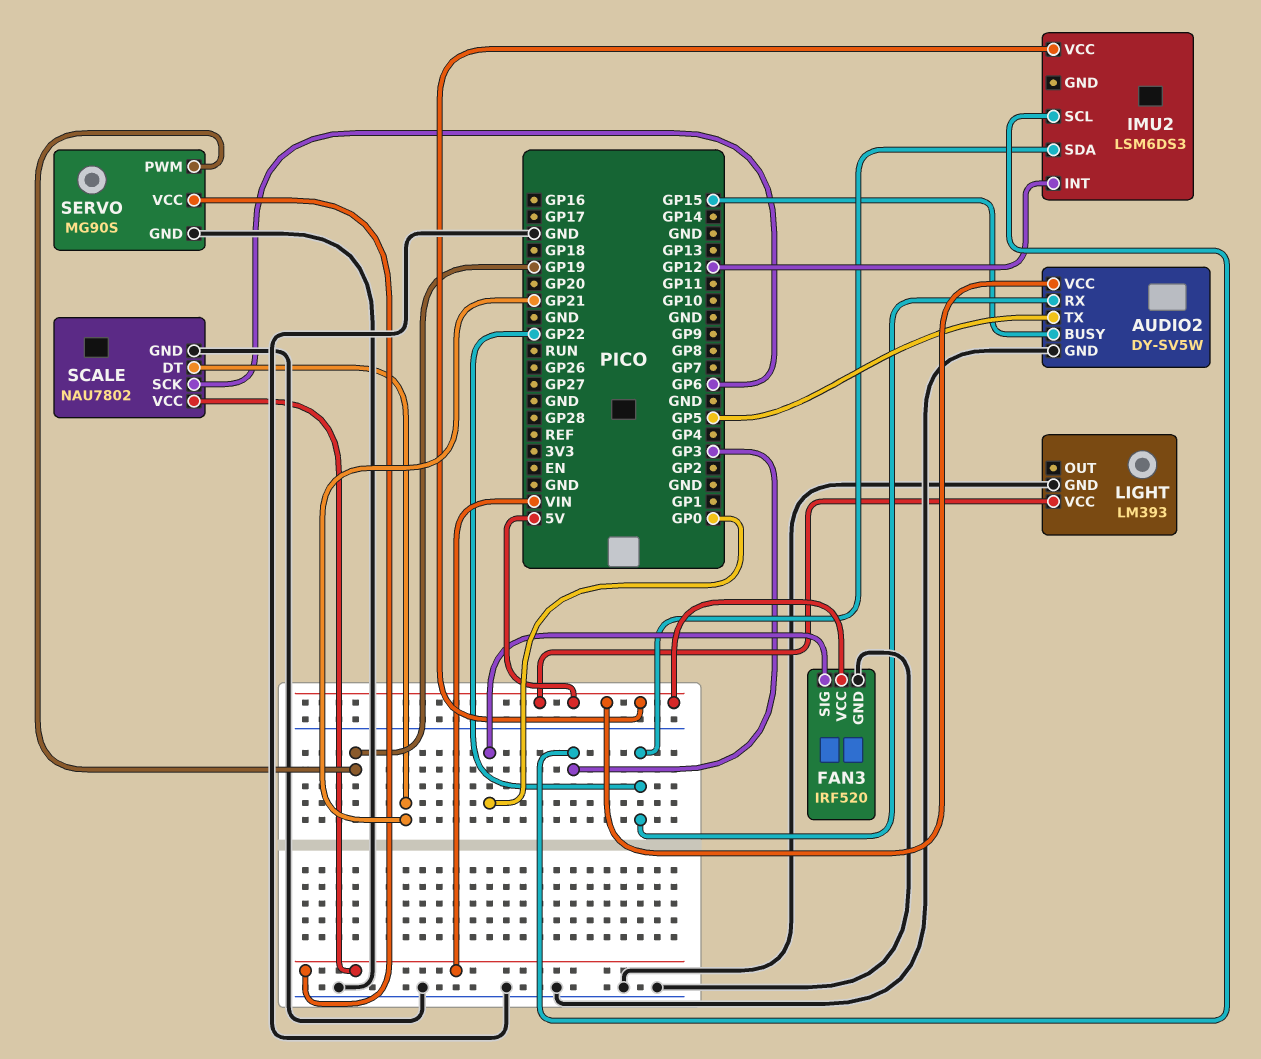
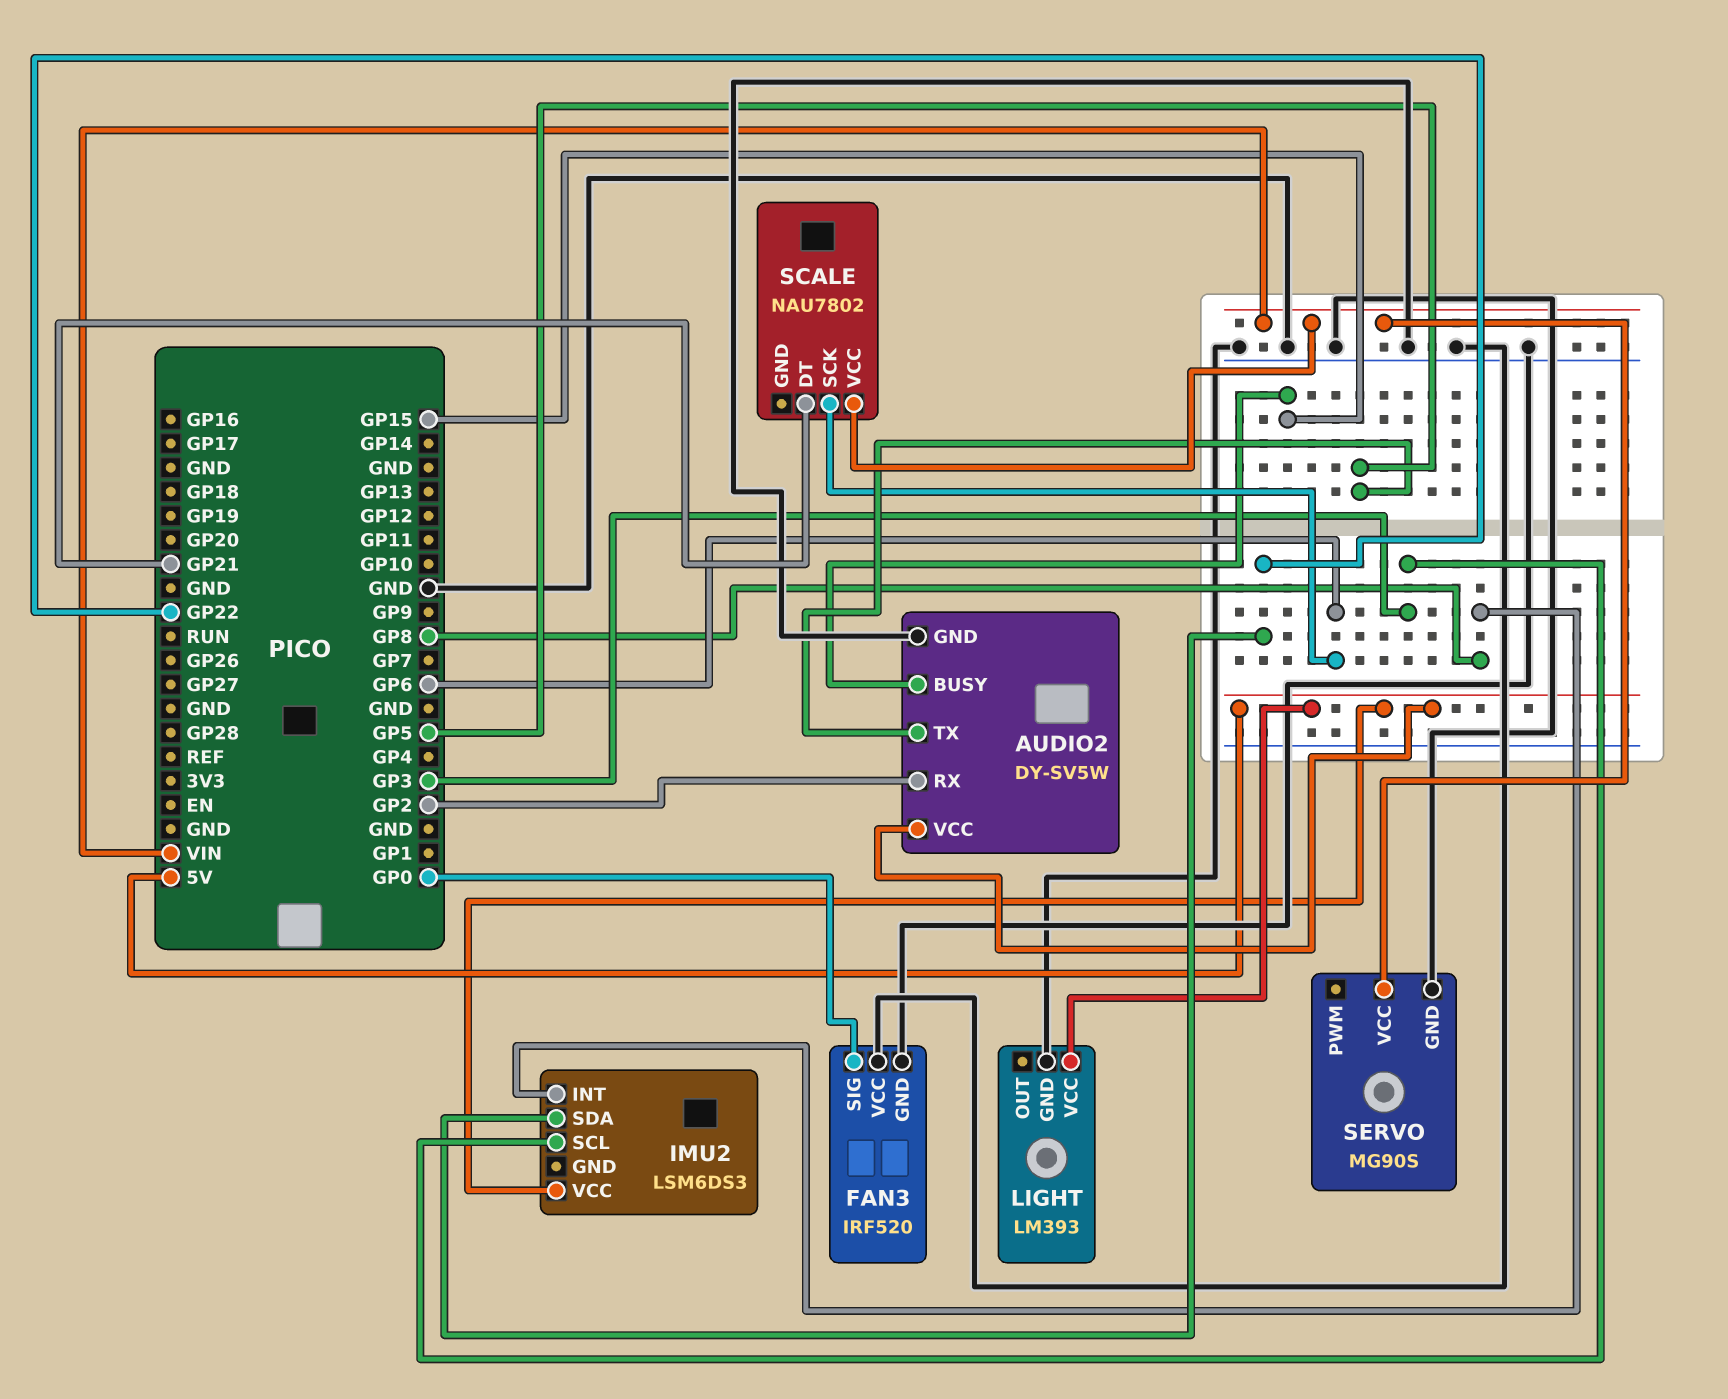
AUDIO2 pin RX: GP22 -> GP2
FAN3 pin VCC: 5V -> GND
IMU2 pin INT: GP12 -> GP8
SCALE pin GND: GND -> none
SERVO pin PWM: GP19 -> none

